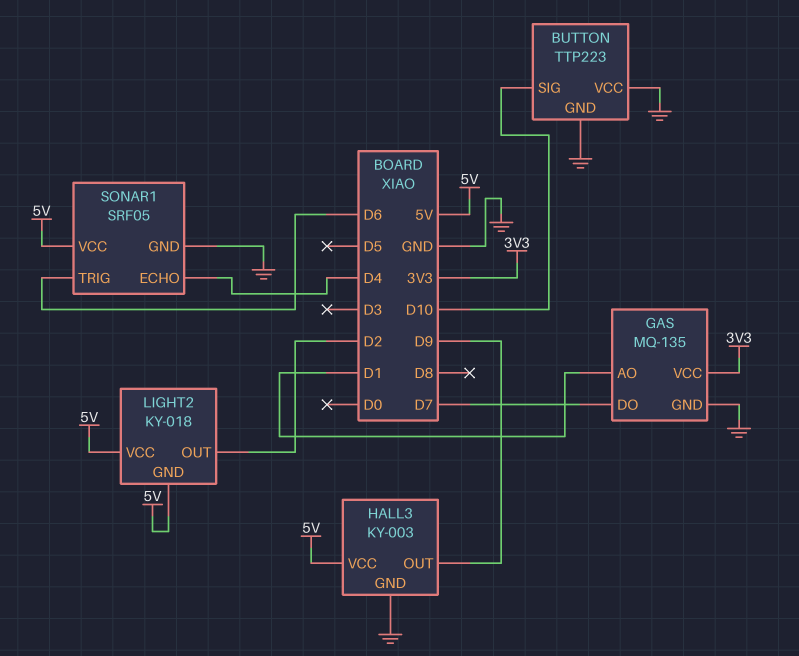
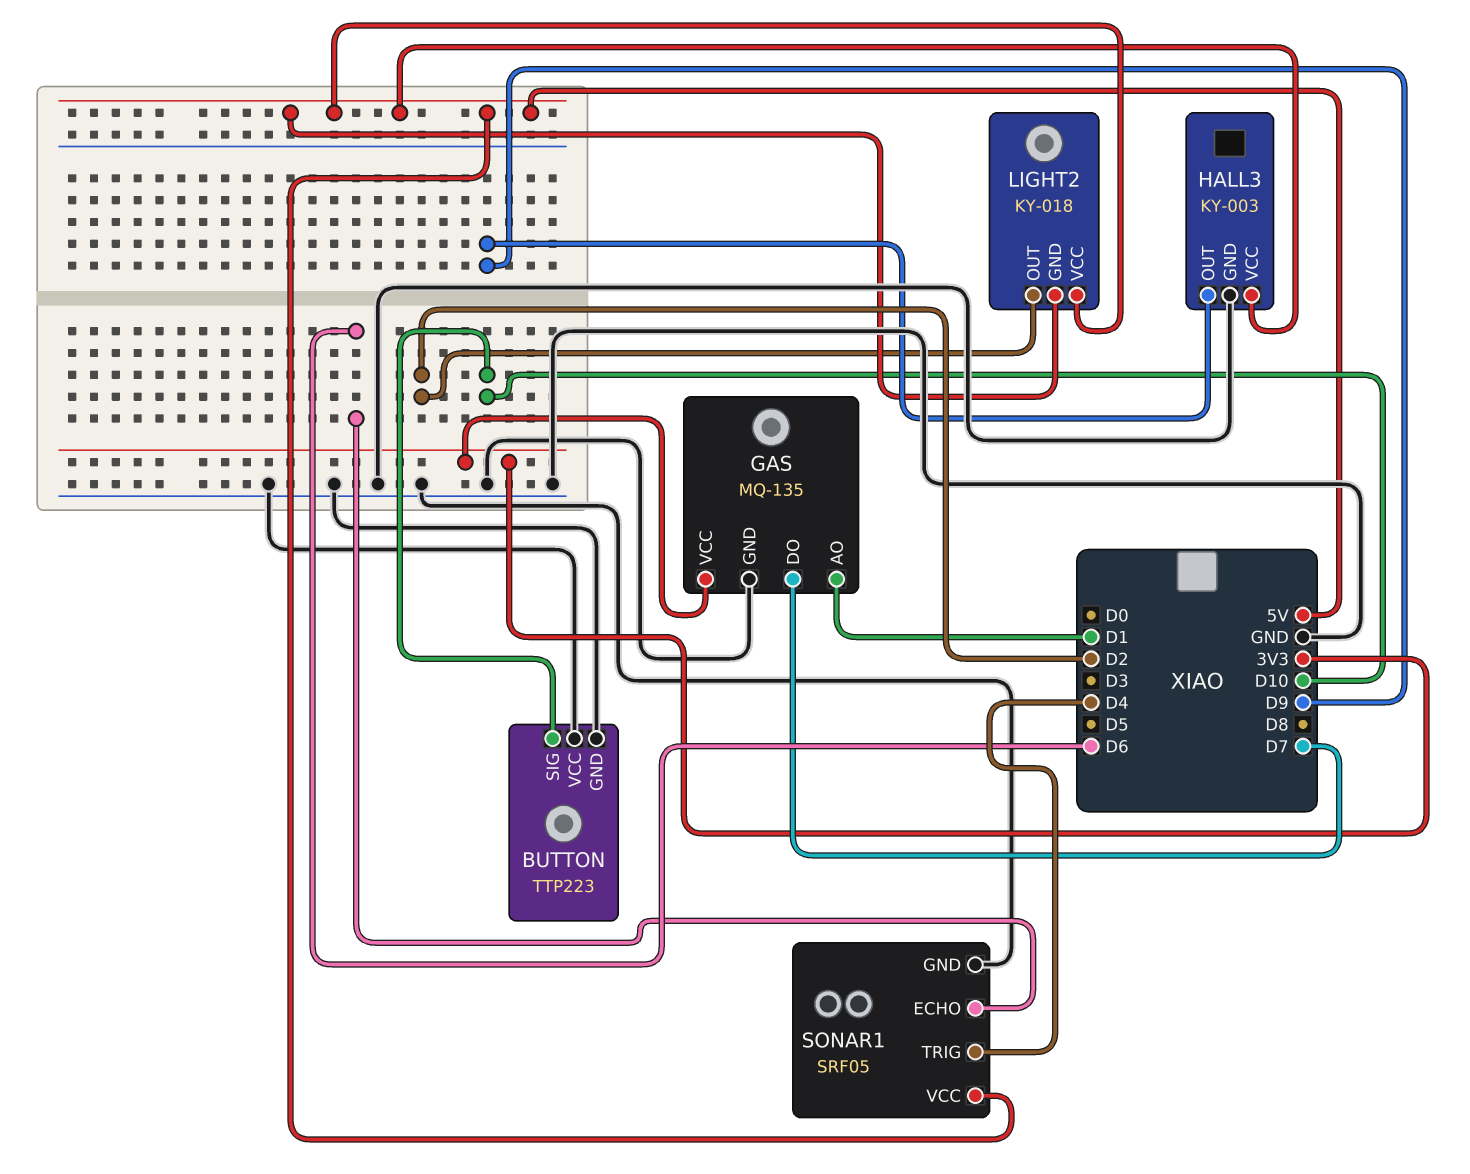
SONAR1 pin ECHO: D4 -> D6
SONAR1 pin TRIG: D6 -> D4

